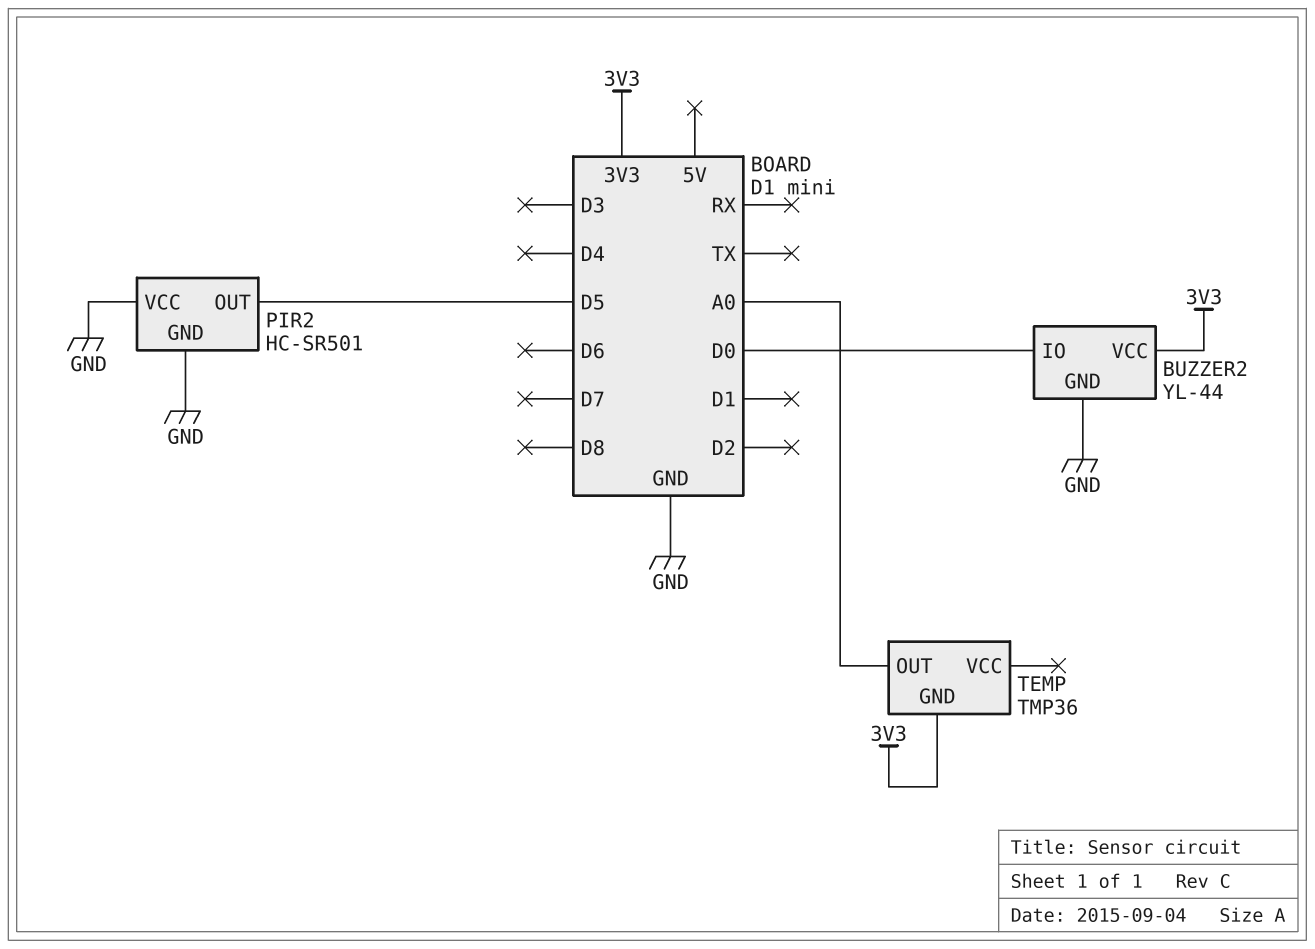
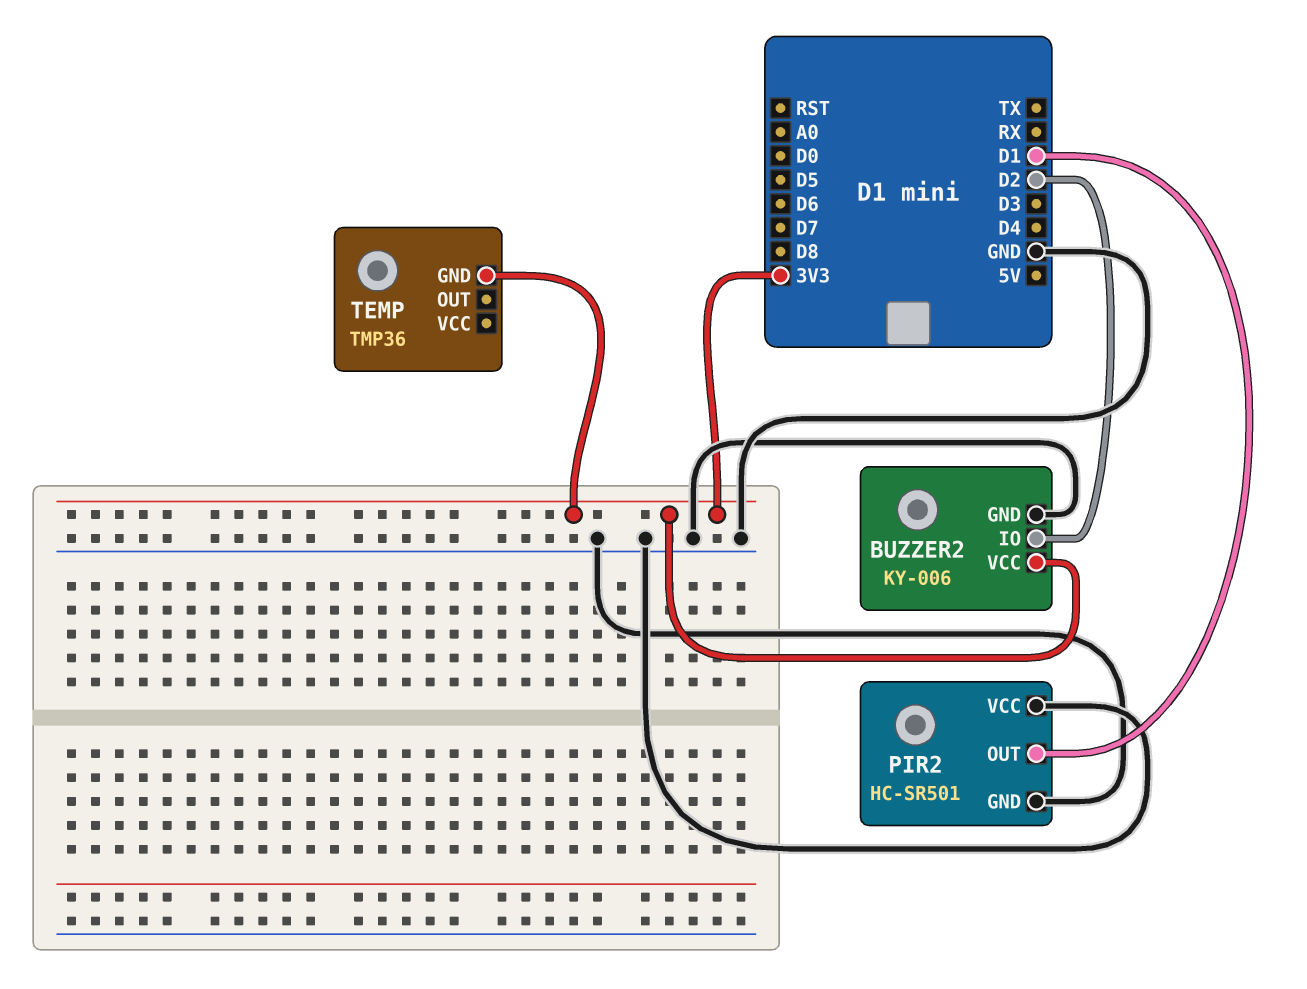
BUZZER2: YL-44 -> KY-006
BUZZER2 pin IO: D0 -> D2
PIR2 pin OUT: D5 -> D1
TEMP pin OUT: A0 -> none

